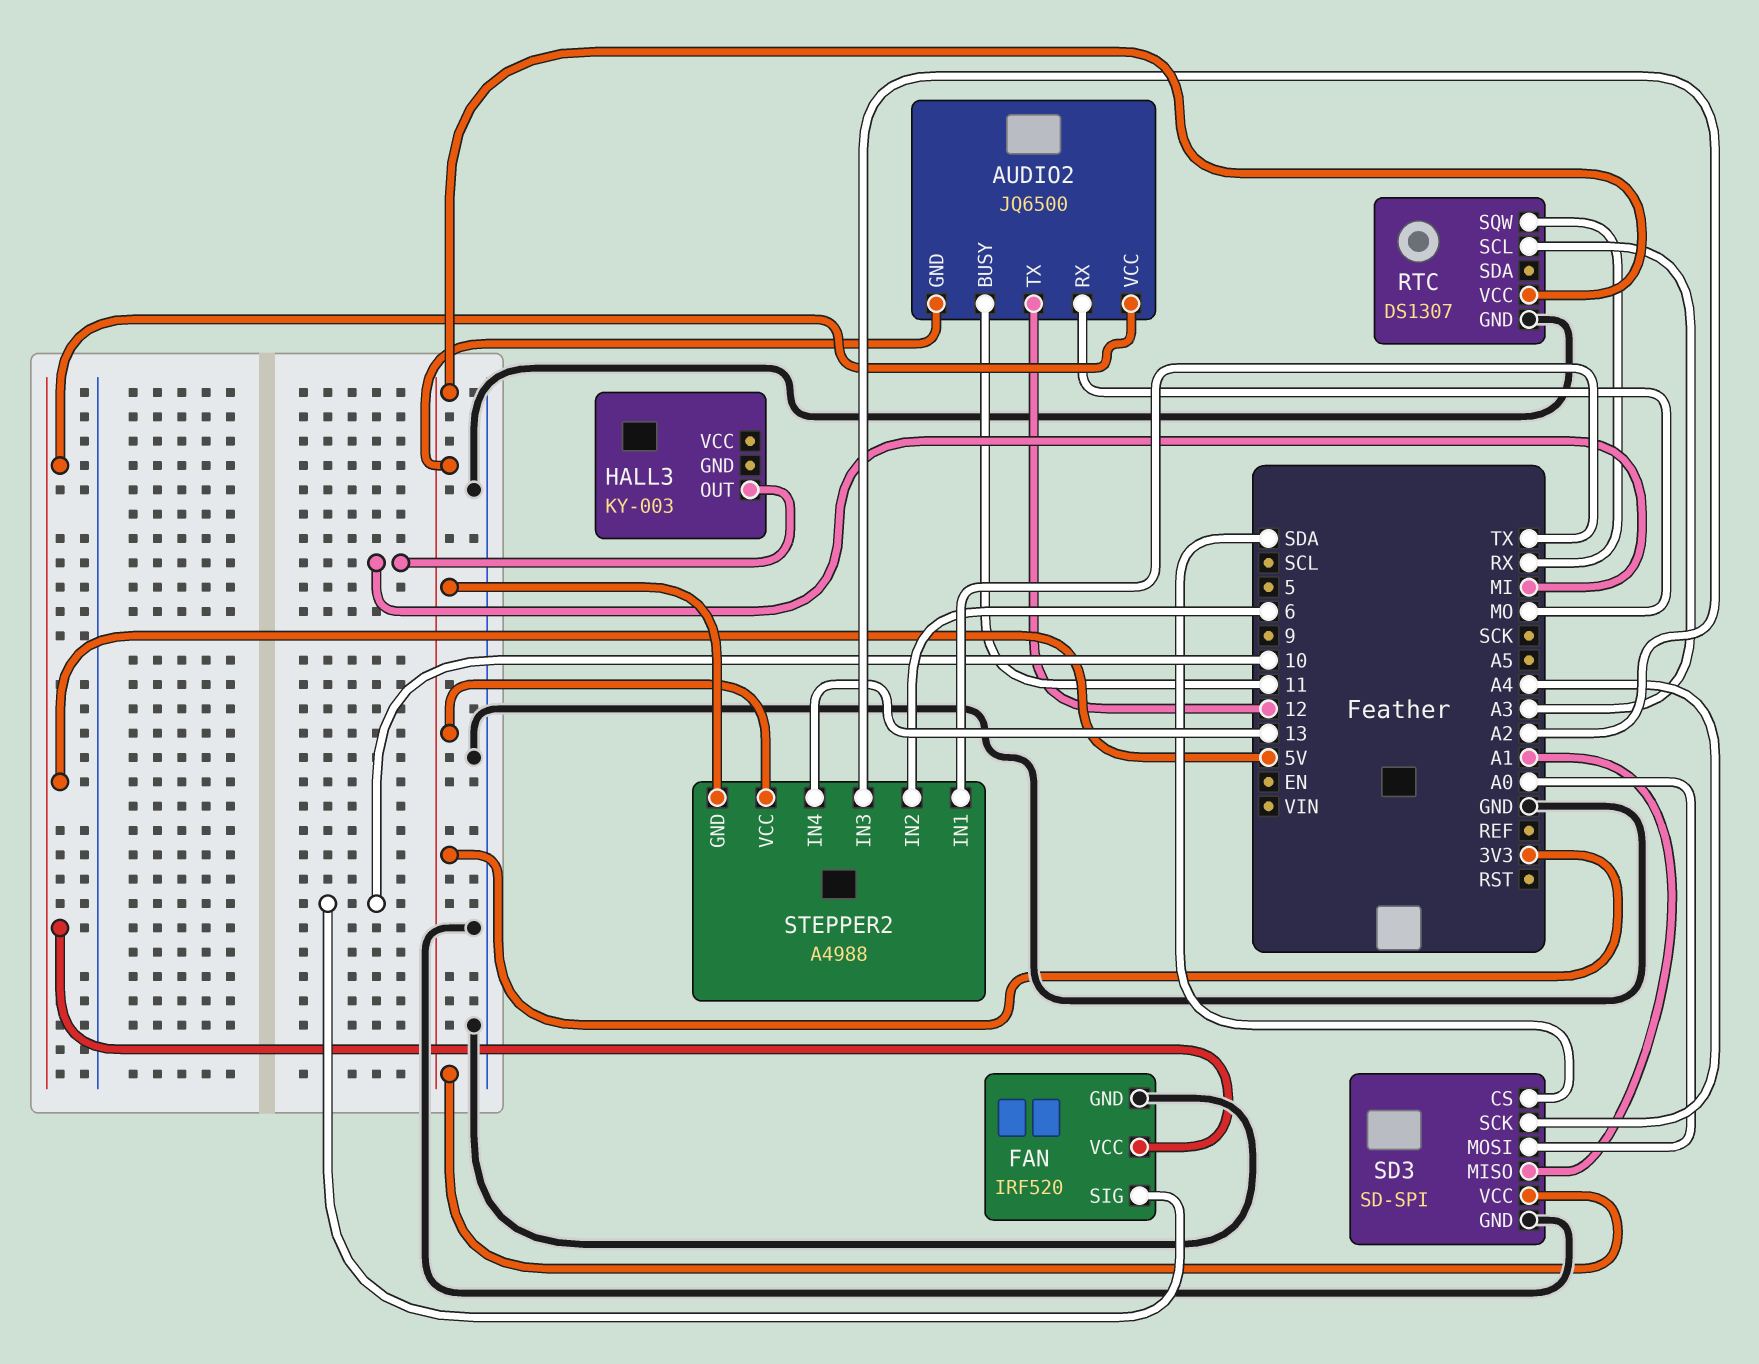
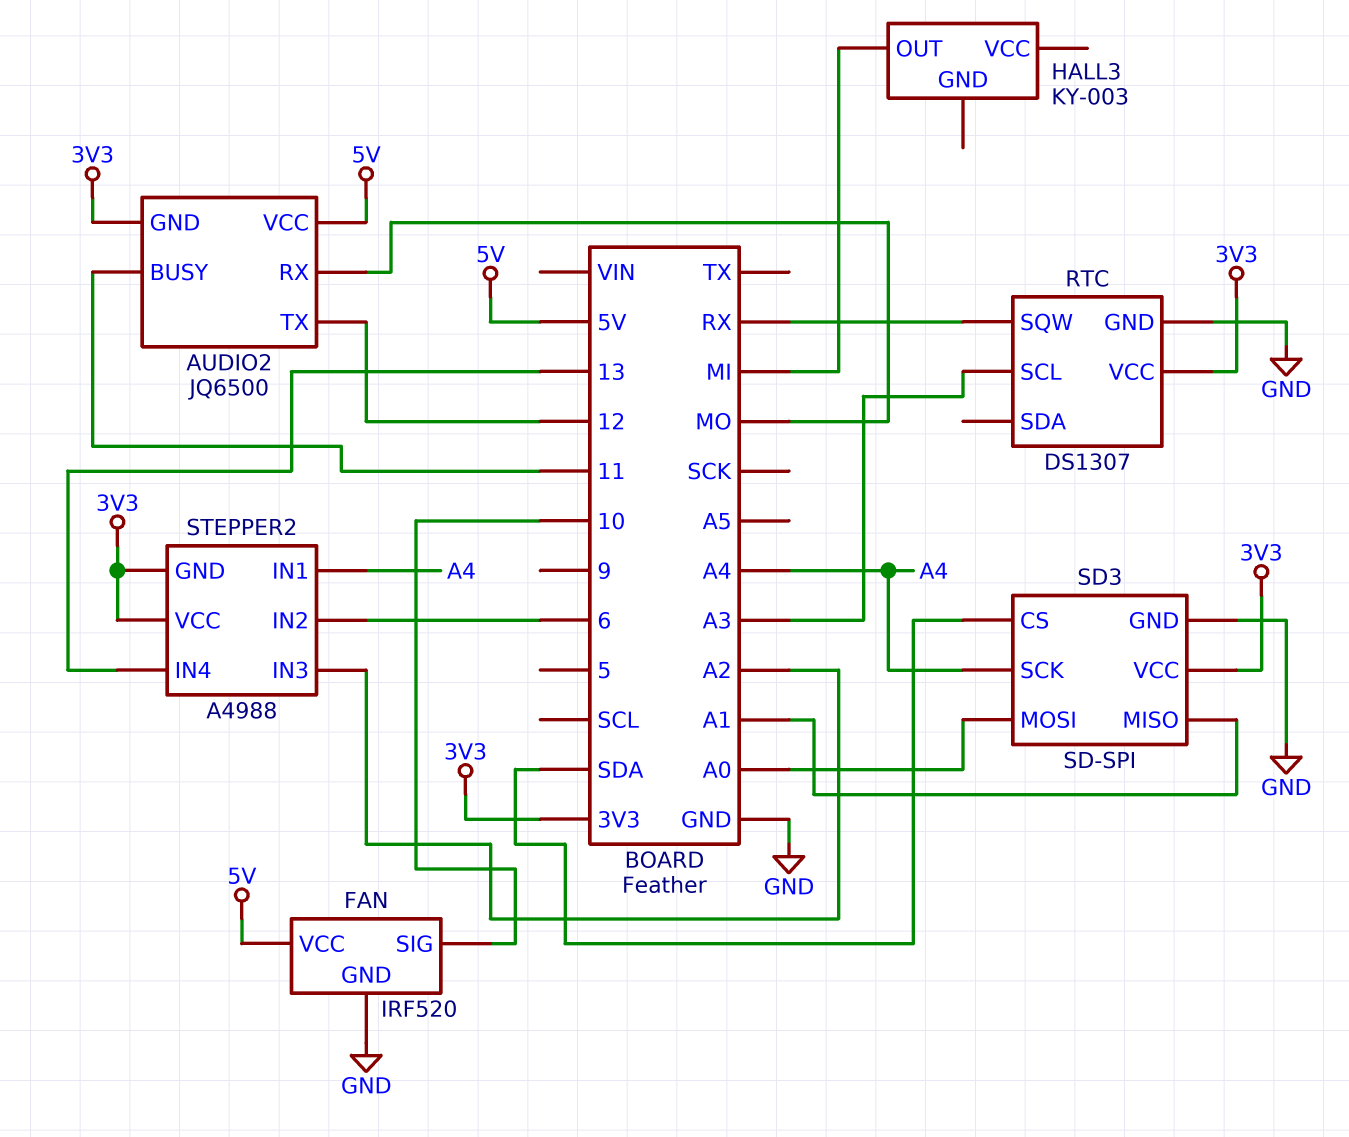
STEPPER2 pin IN1: TX -> A4

